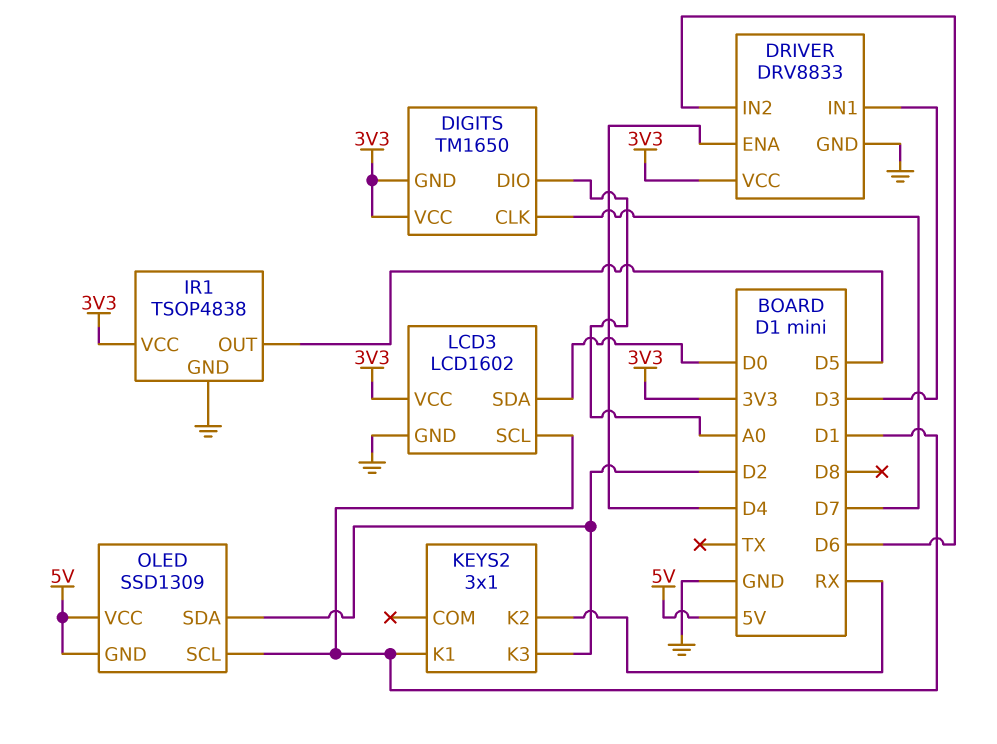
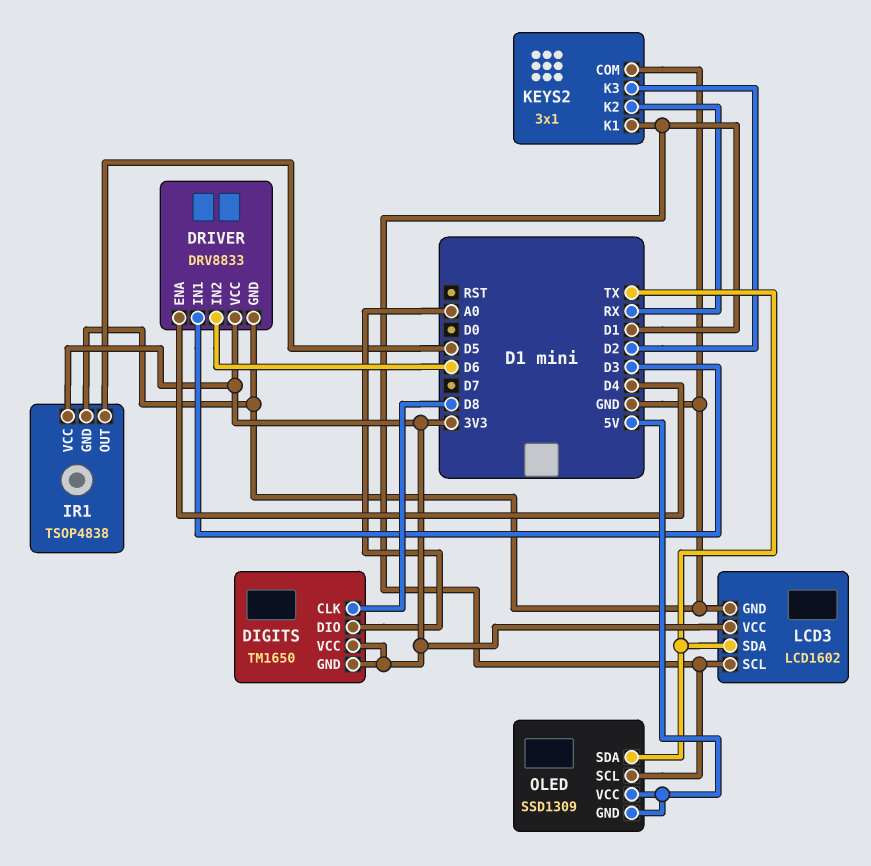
DIGITS pin CLK: D7 -> D8
KEYS2 pin COM: none -> GND
LCD3 pin SDA: D0 -> TX
OLED pin SDA: D2 -> TX

